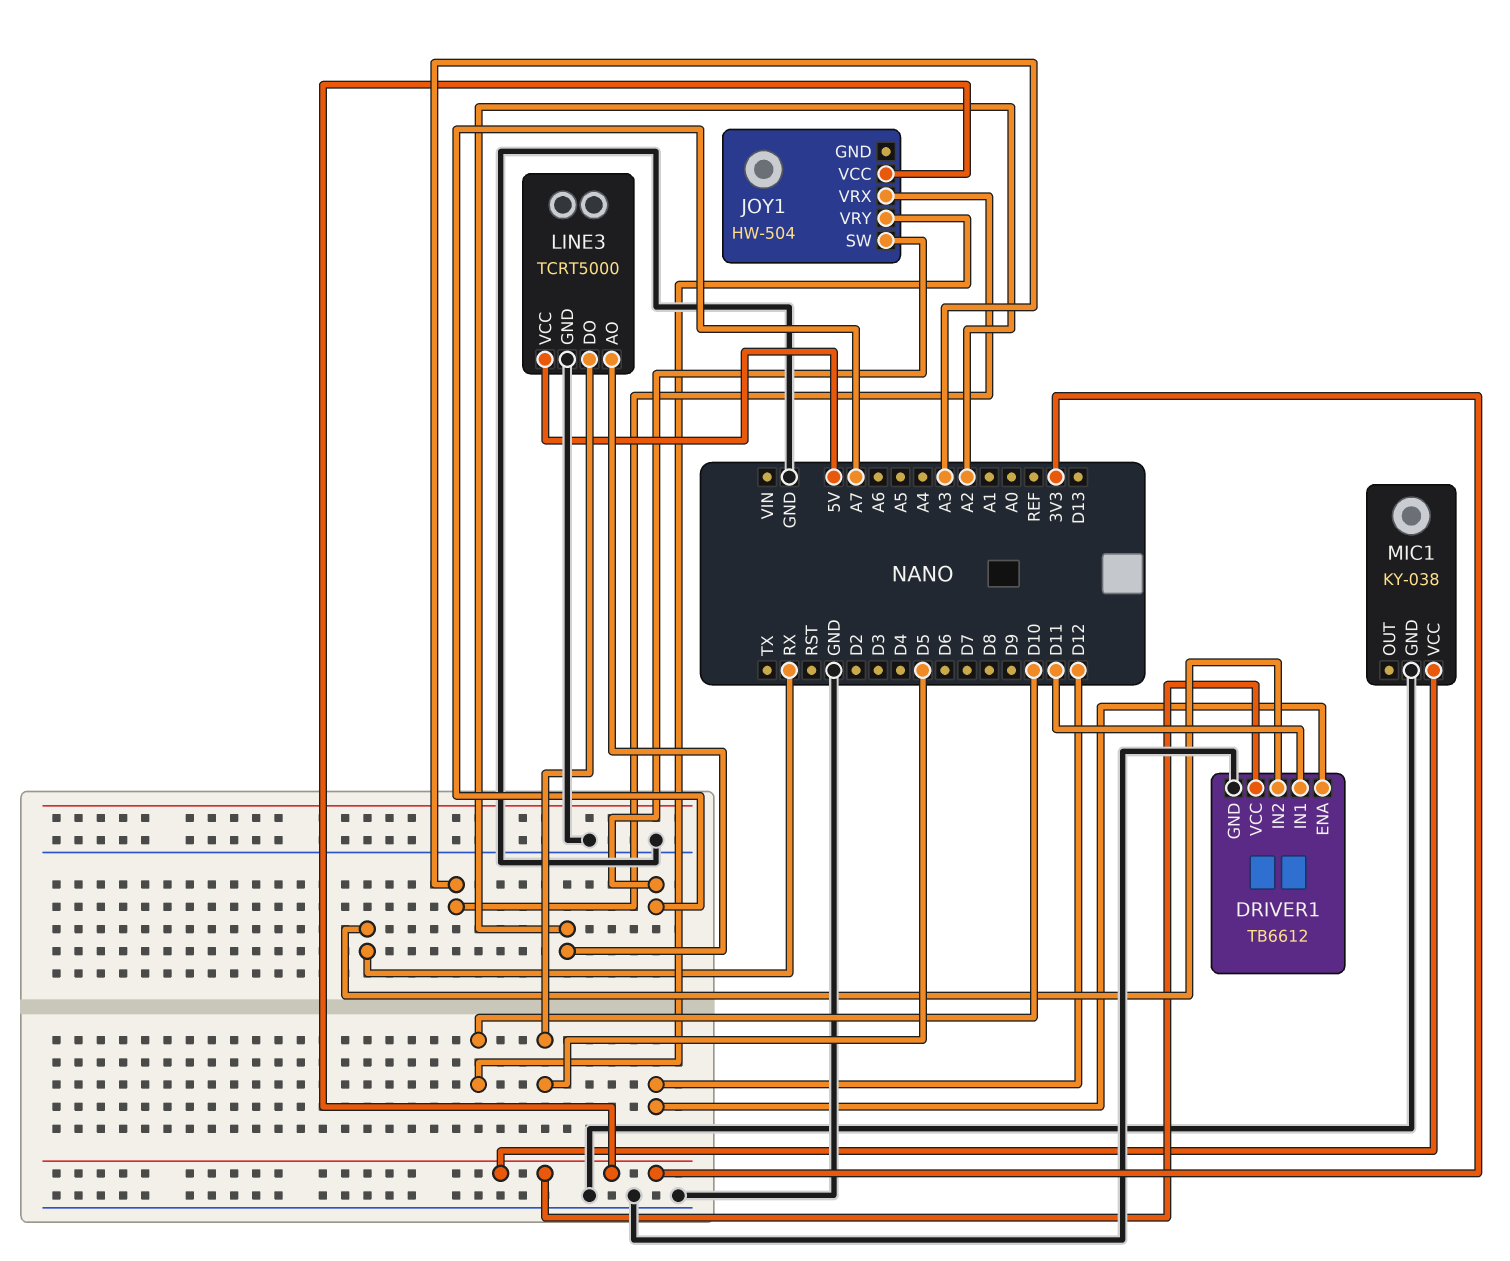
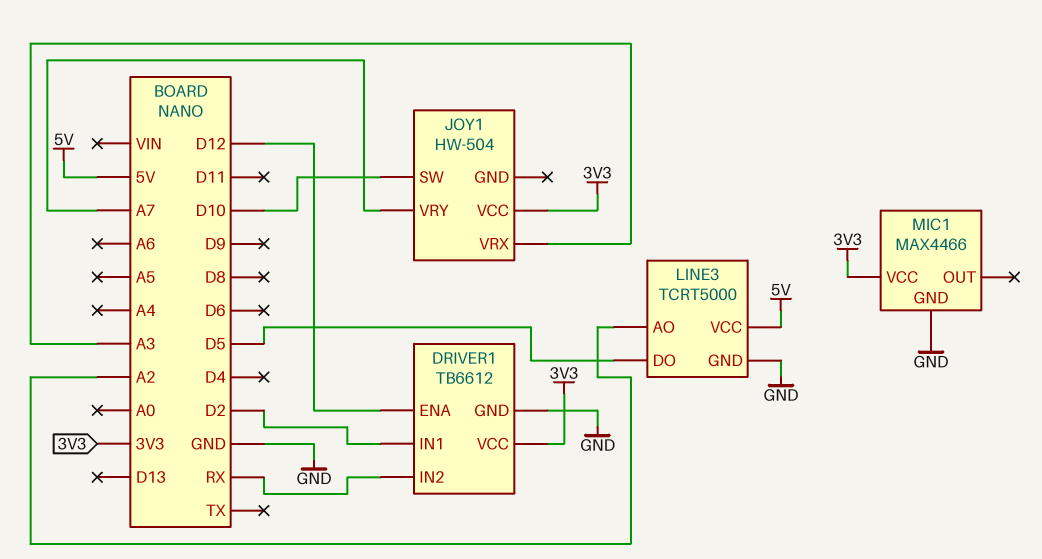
DRIVER1 pin IN1: D11 -> D2
JOY1 pin SW: A7 -> D10
JOY1 pin VRY: D10 -> A7
MIC1: KY-038 -> MAX4466

